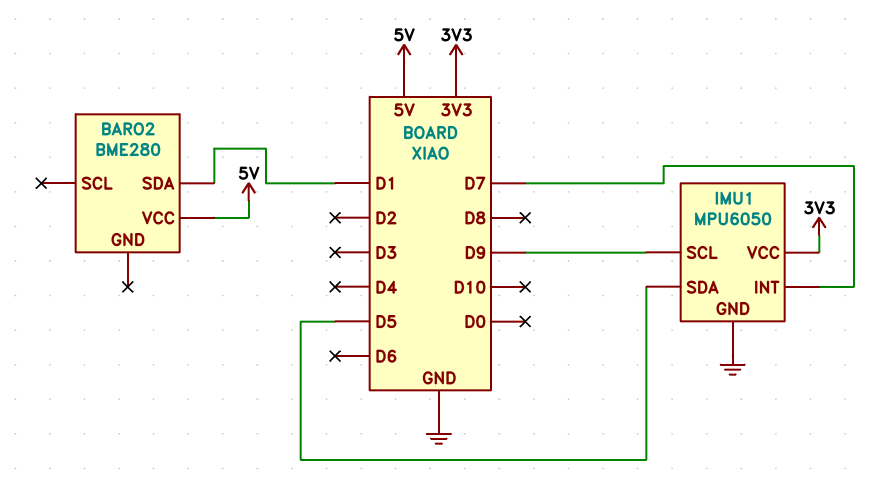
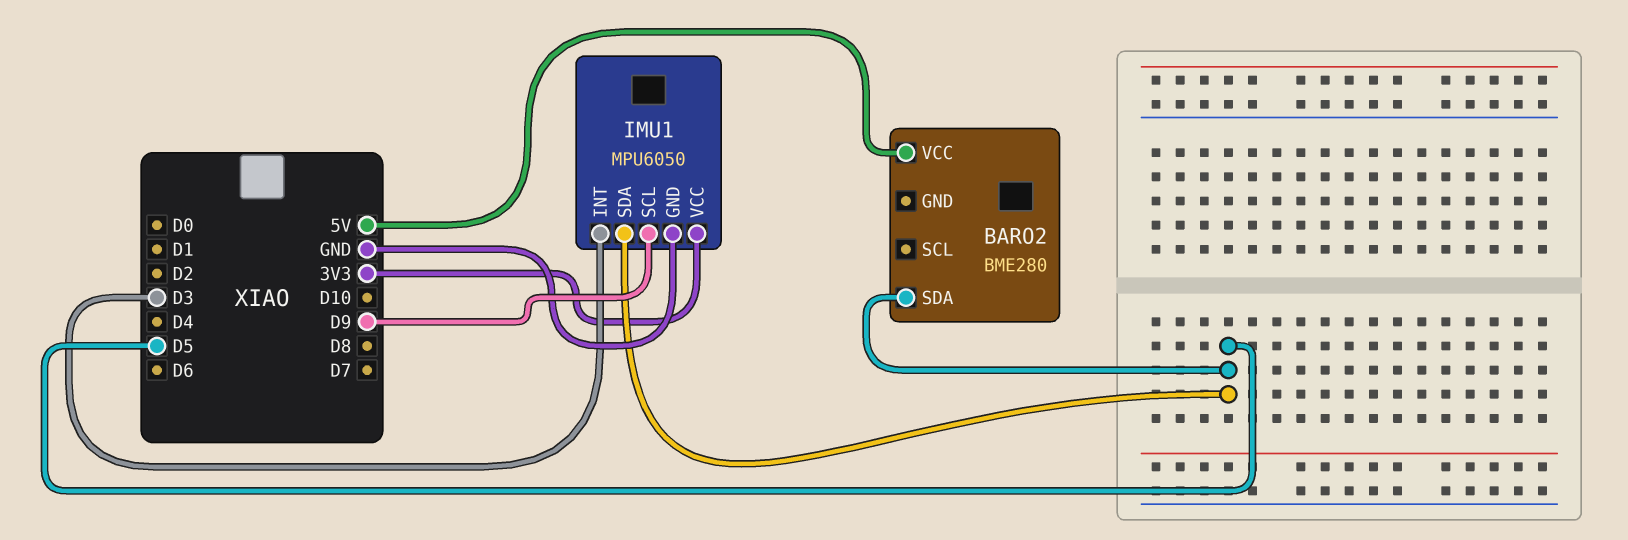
BARO2 pin SDA: D1 -> D5
IMU1 pin INT: D7 -> D3

